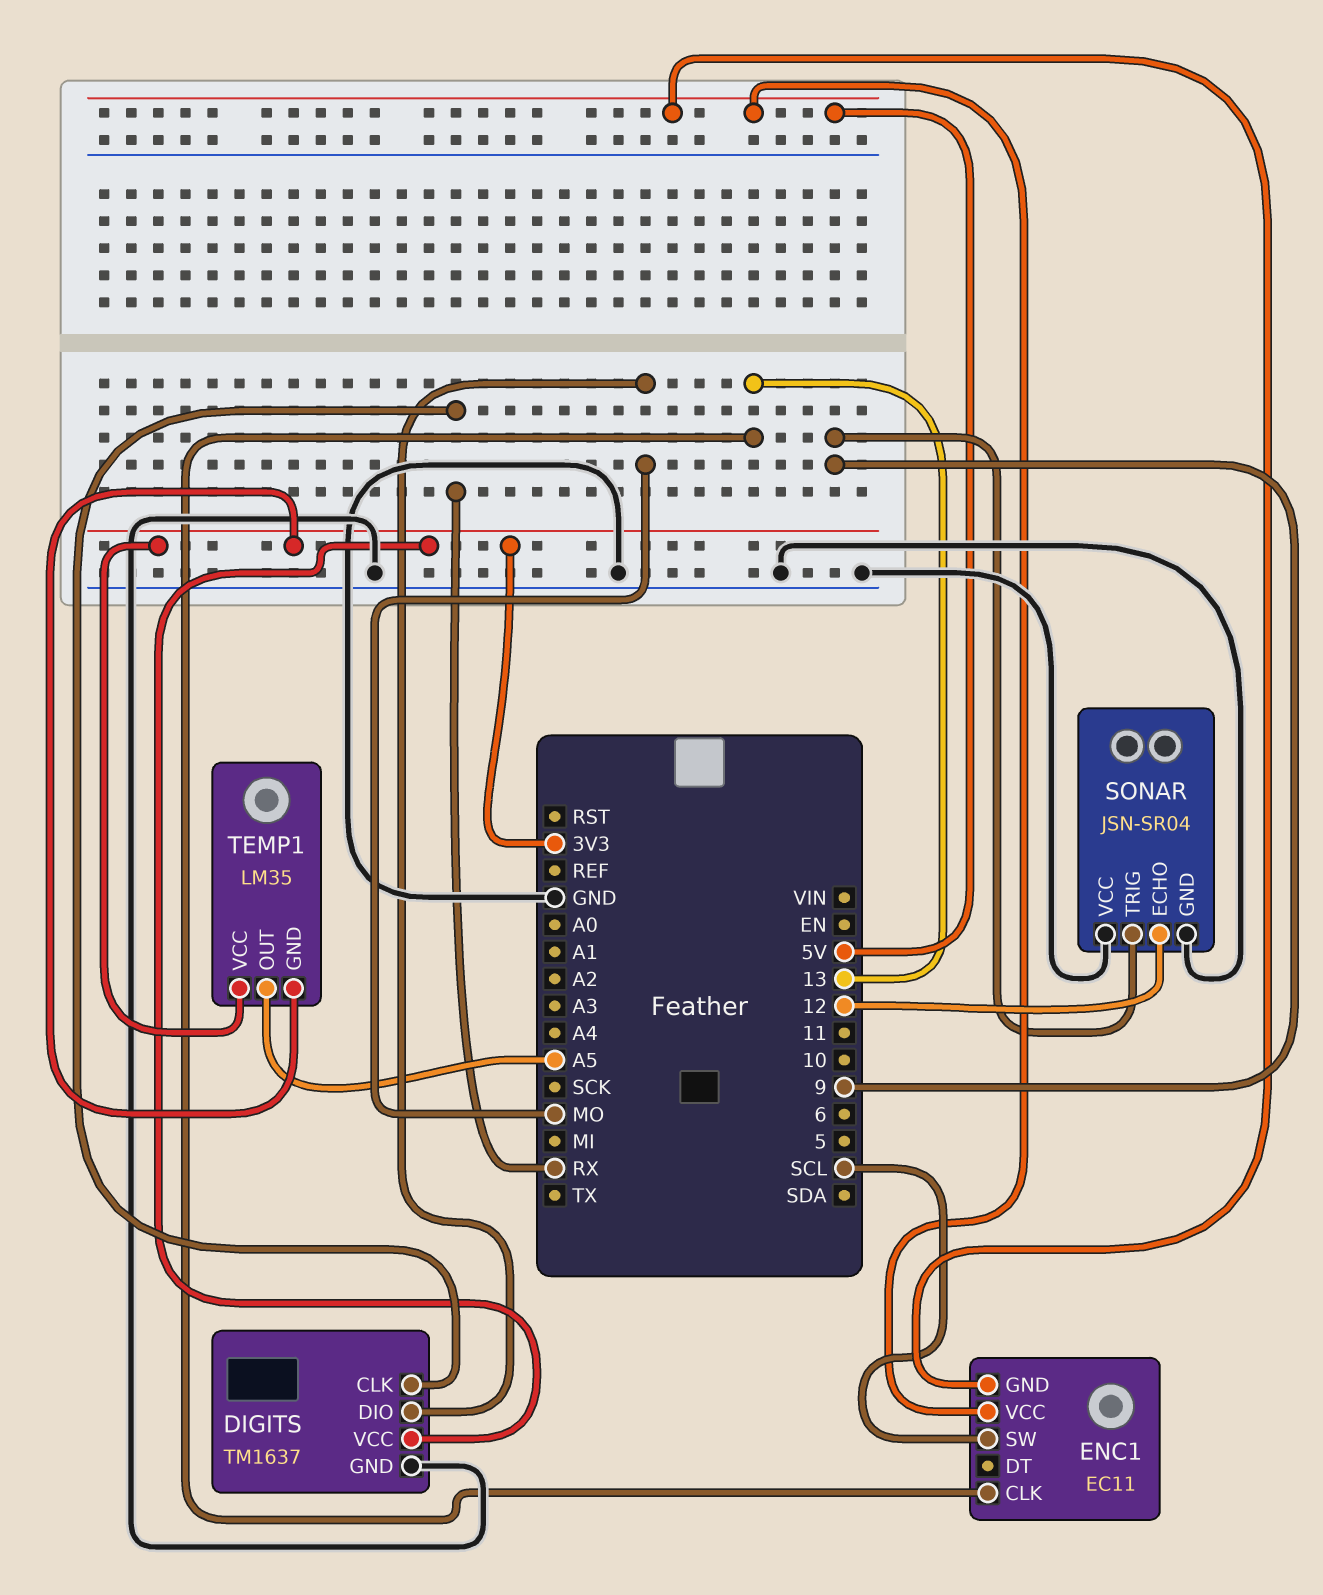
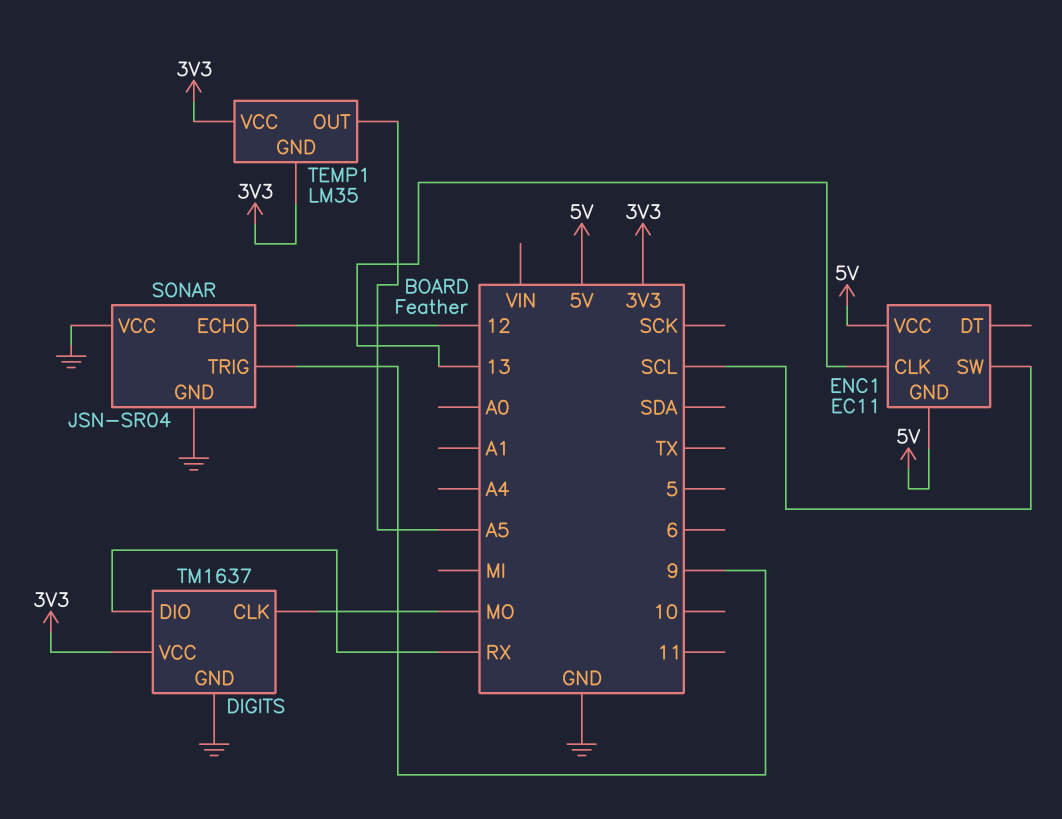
DIGITS pin CLK: RX -> MO
DIGITS pin DIO: MO -> RX

